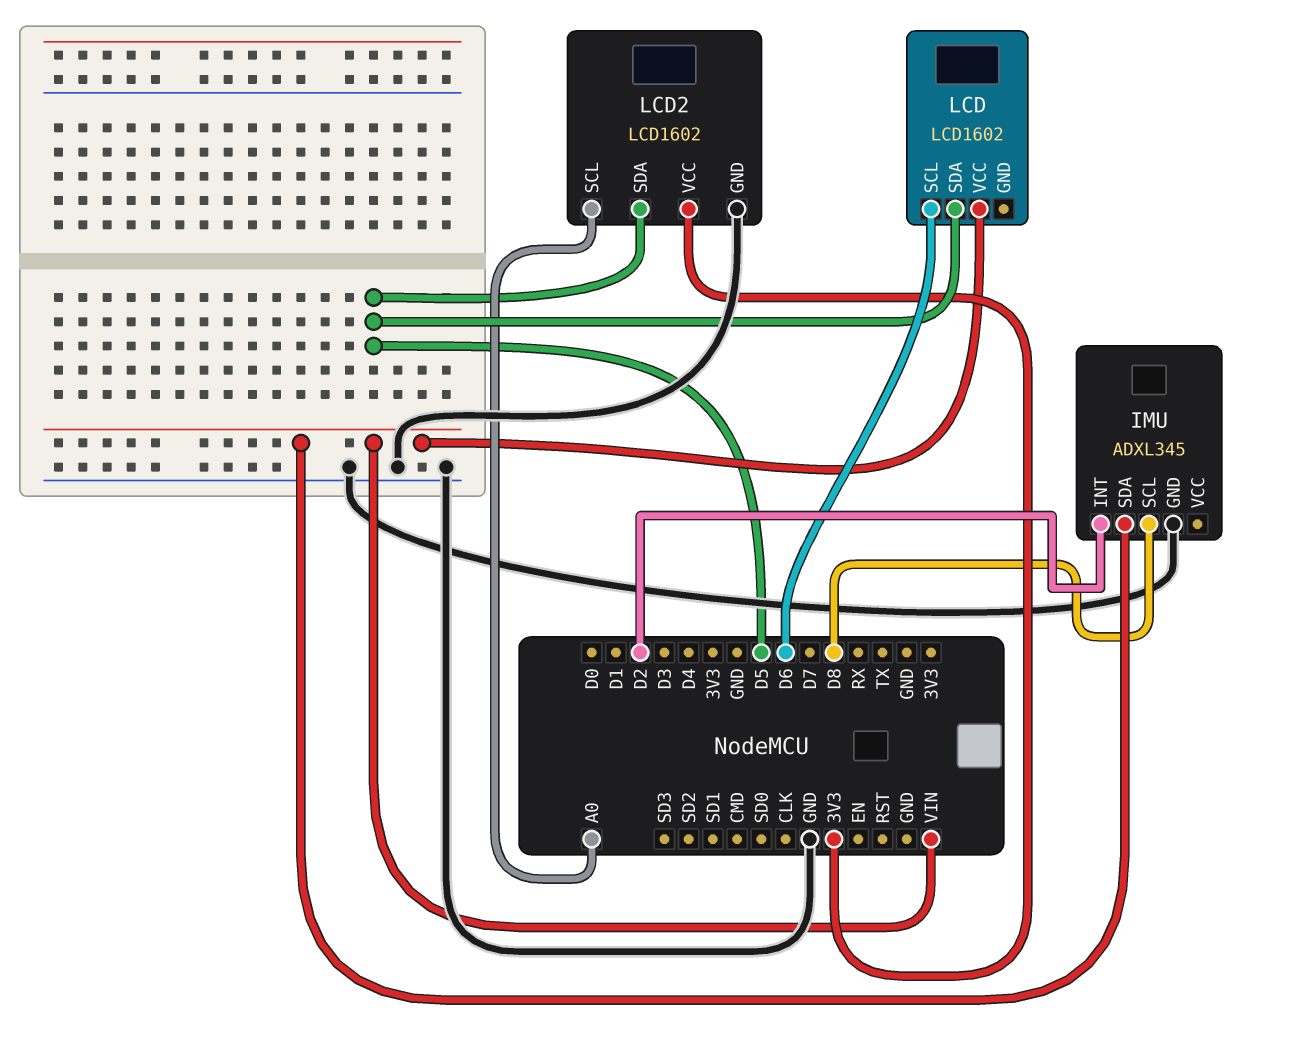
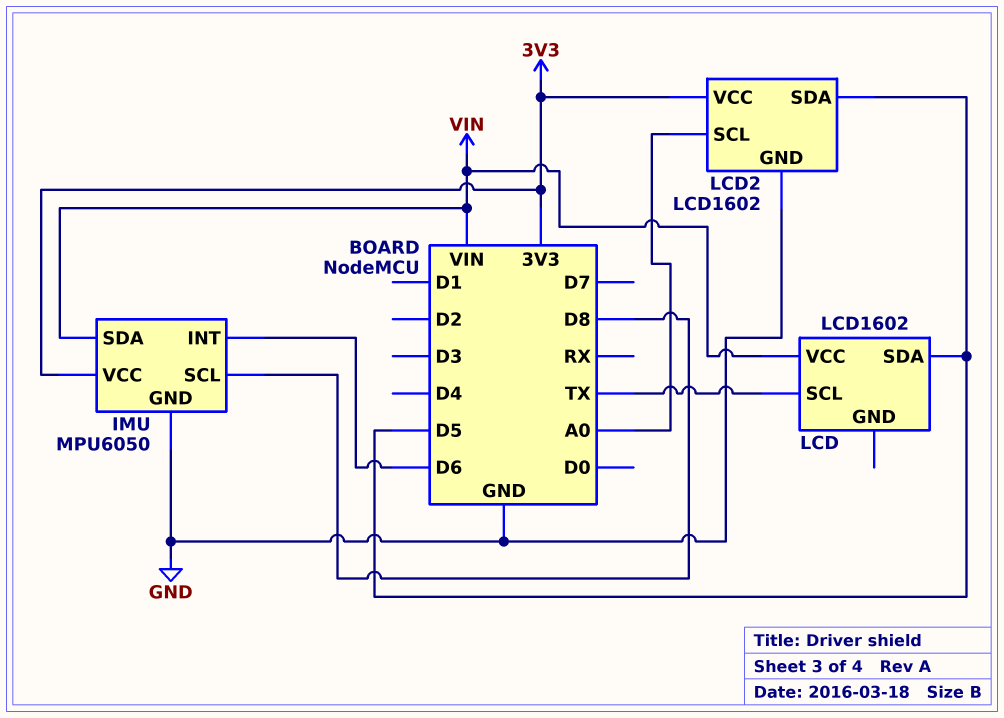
IMU: ADXL345 -> MPU6050
IMU pin INT: D2 -> D6
IMU pin VCC: none -> 3V3
LCD pin SCL: D6 -> TX

